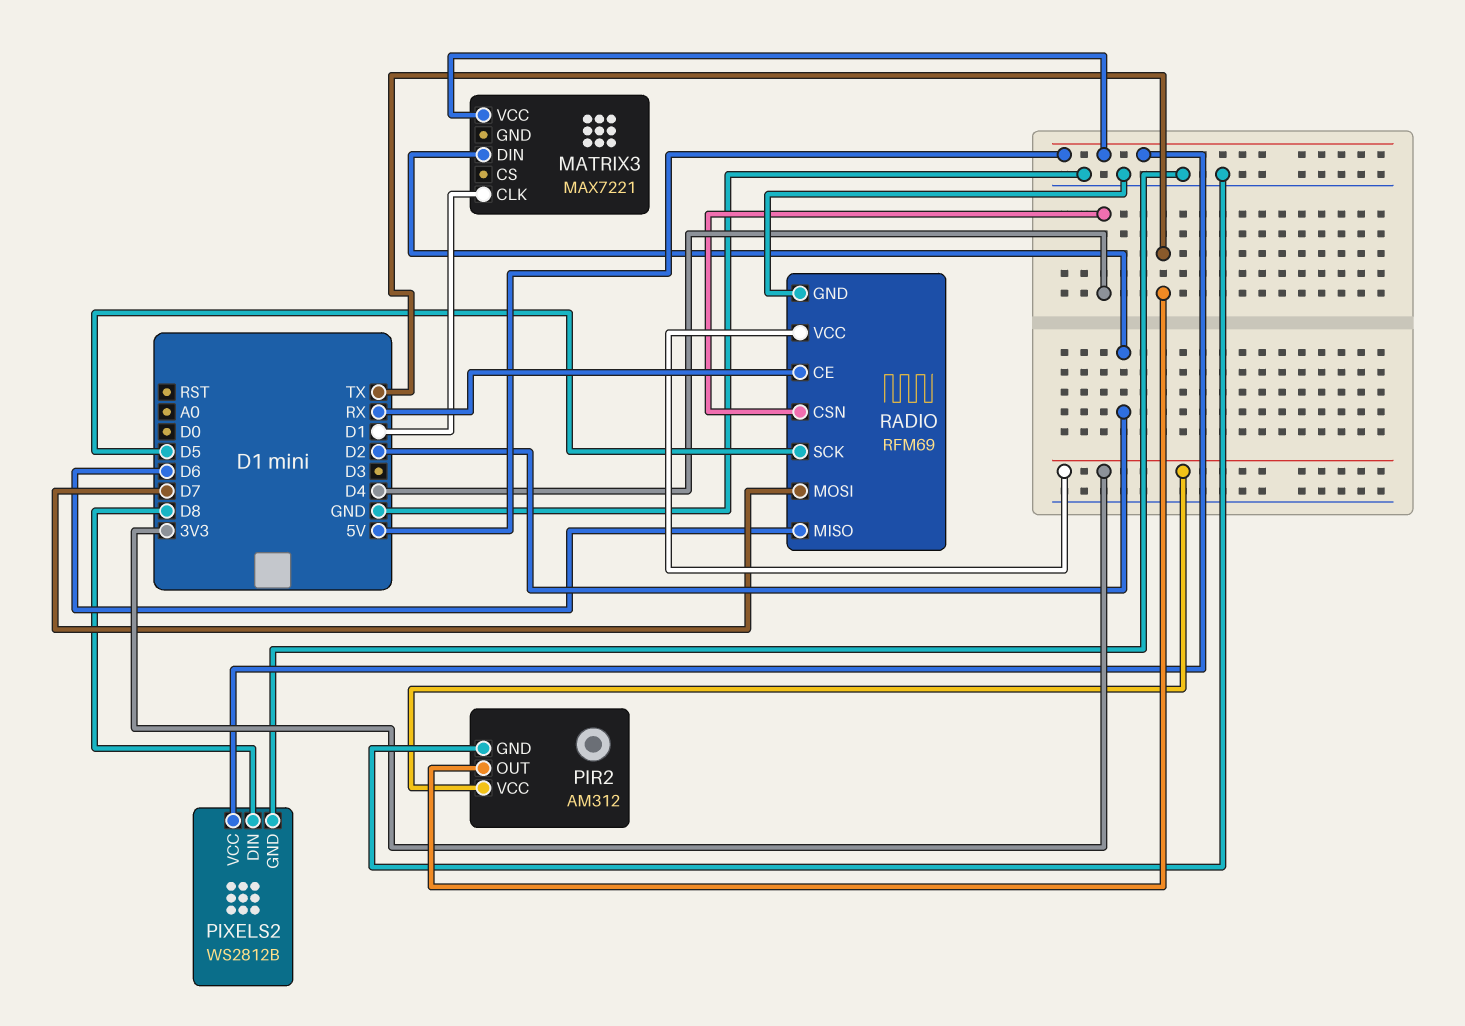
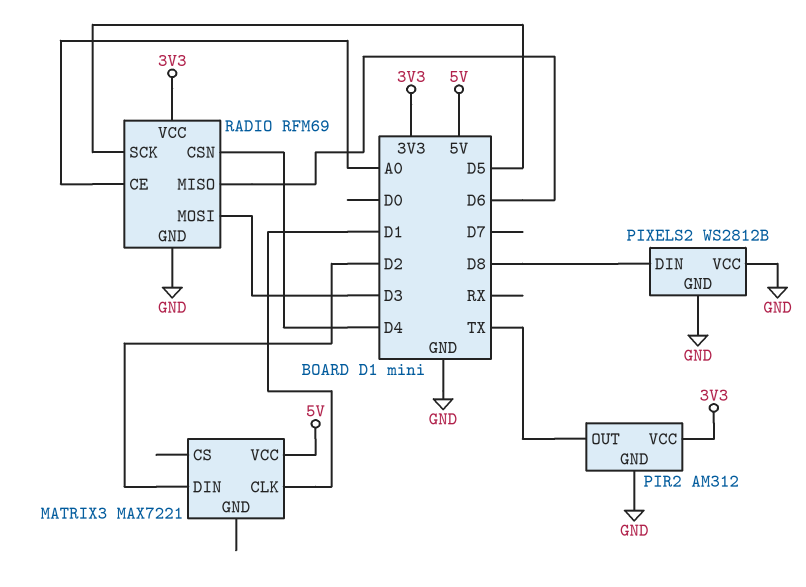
PIXELS2 pin VCC: 5V -> GND
RADIO pin CE: RX -> A0
RADIO pin MOSI: D7 -> D3

